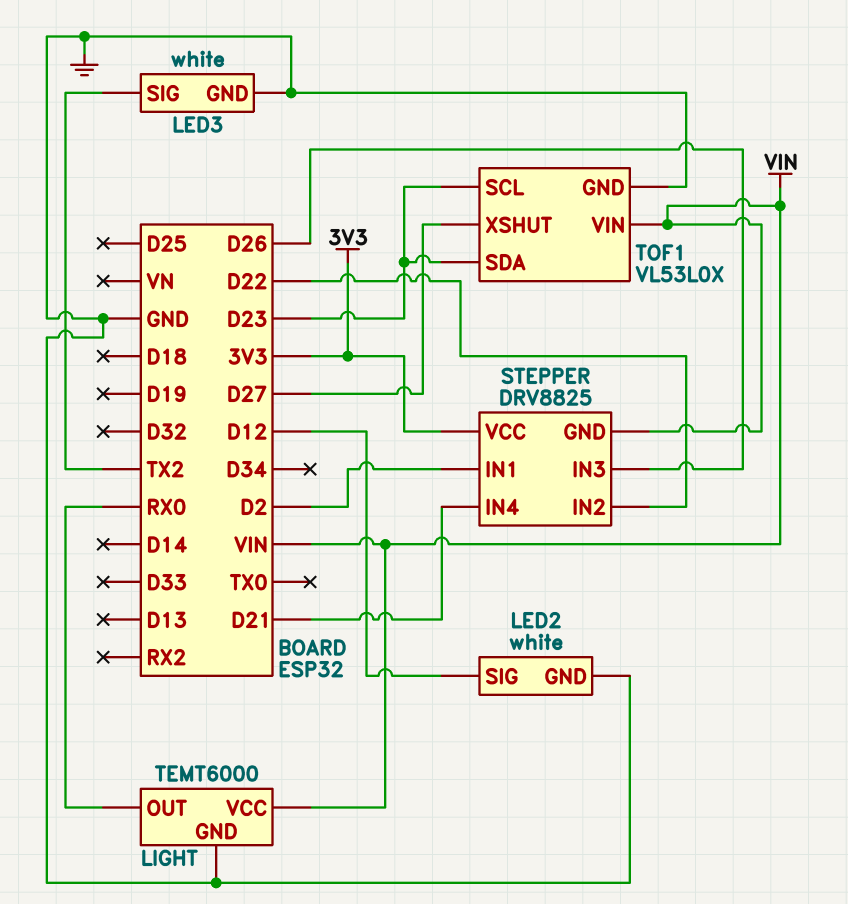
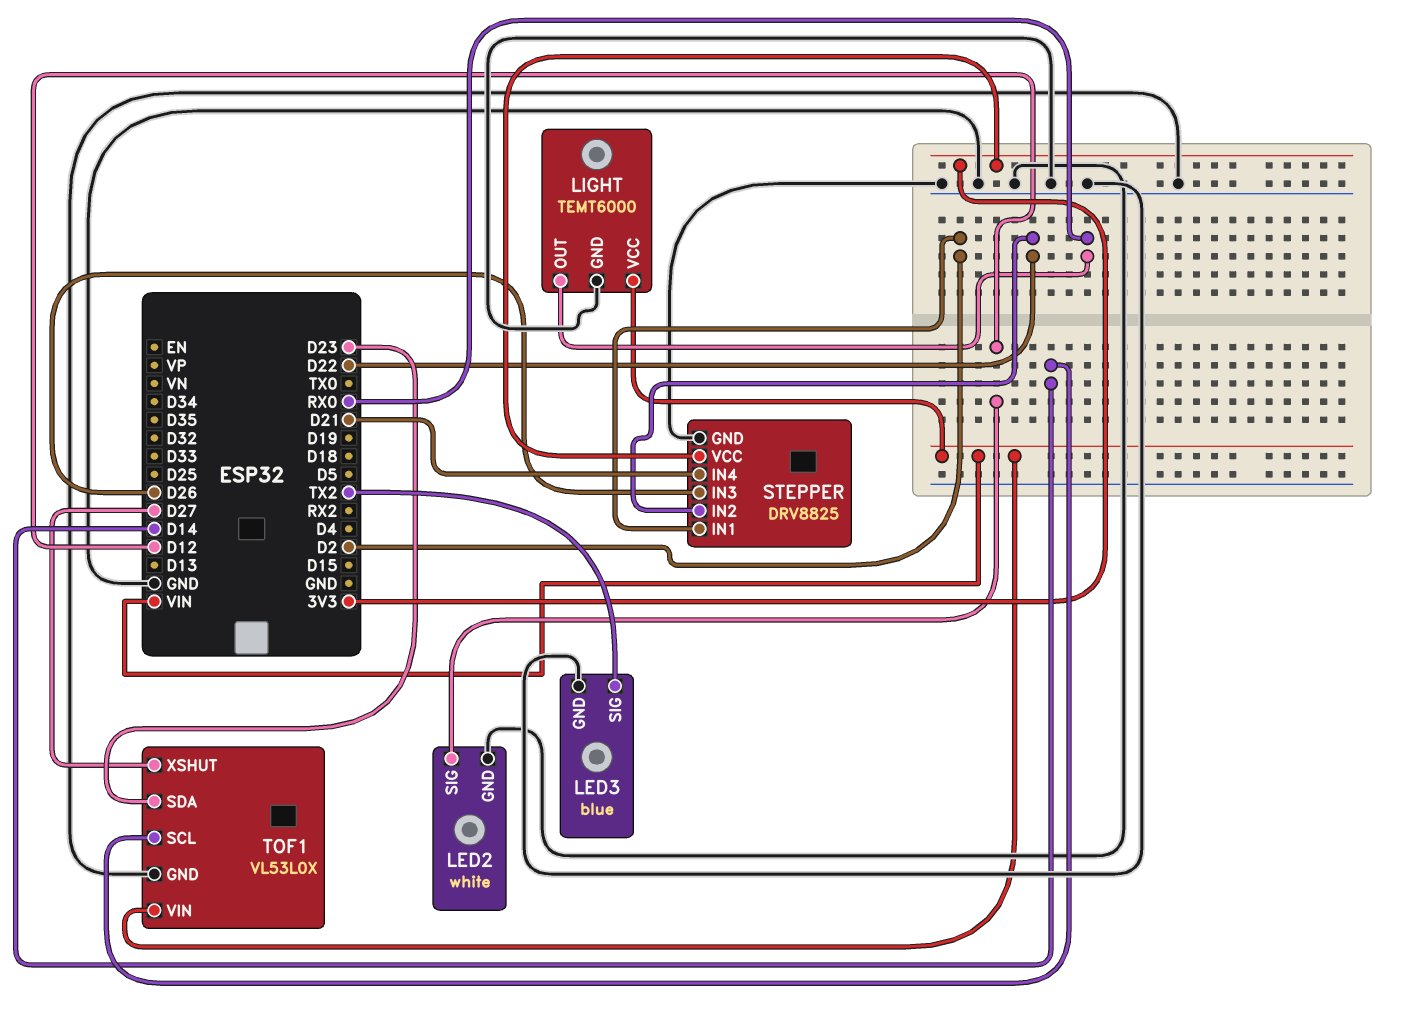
LED3: white -> blue
STEPPER pin GND: VIN -> GND
TOF1 pin SCL: D23 -> D14

